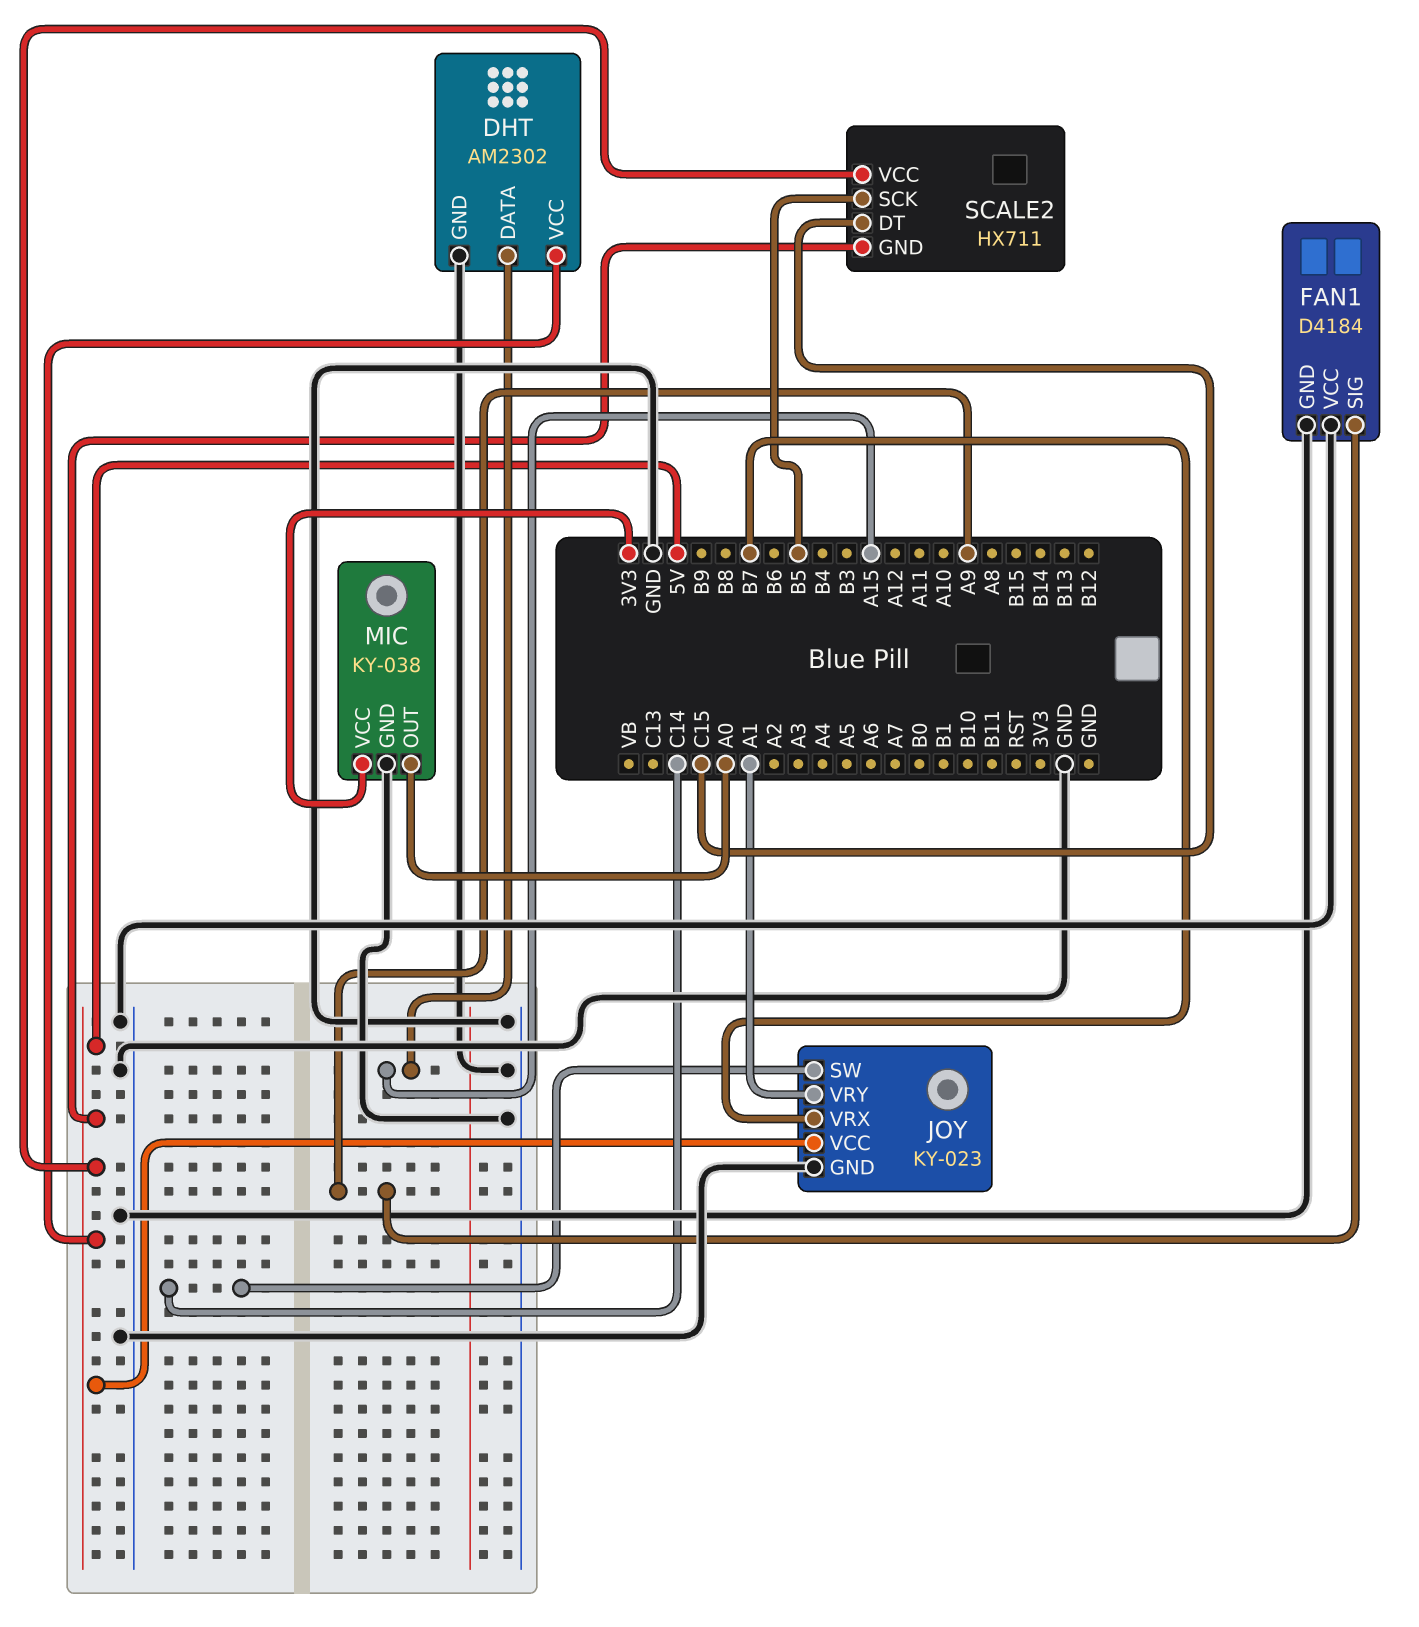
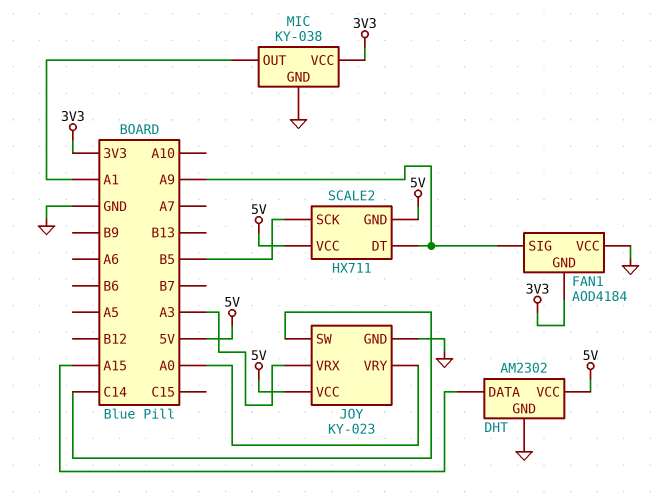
FAN1: D4184 -> AOD4184
FAN1 pin GND: GND -> 3V3
JOY pin VRX: B7 -> A3
JOY pin VRY: A1 -> A0
MIC pin OUT: A0 -> A1
SCALE2 pin DT: C15 -> A9

